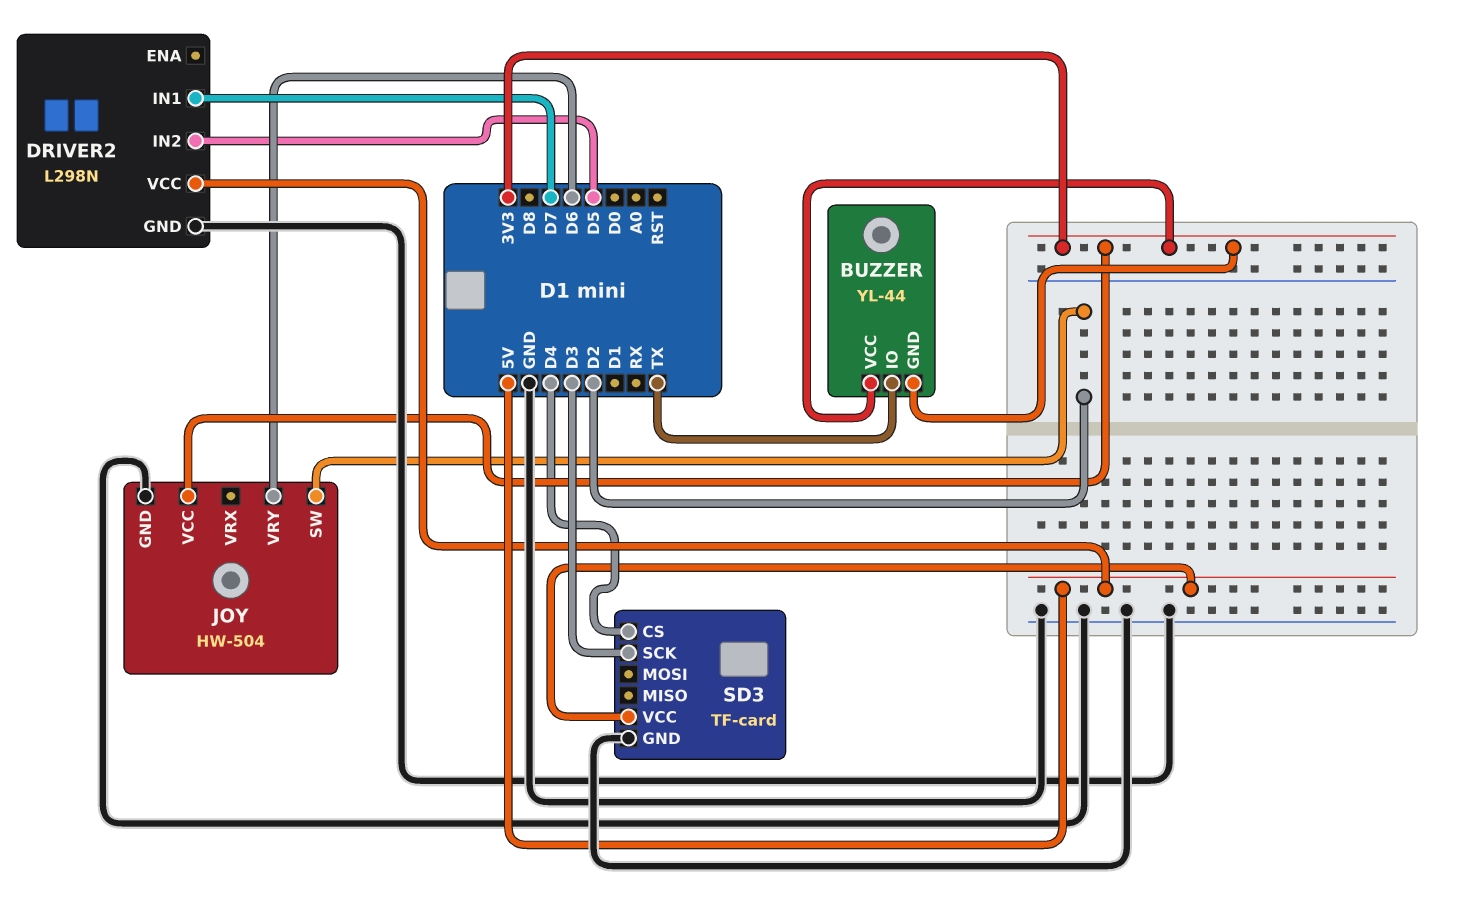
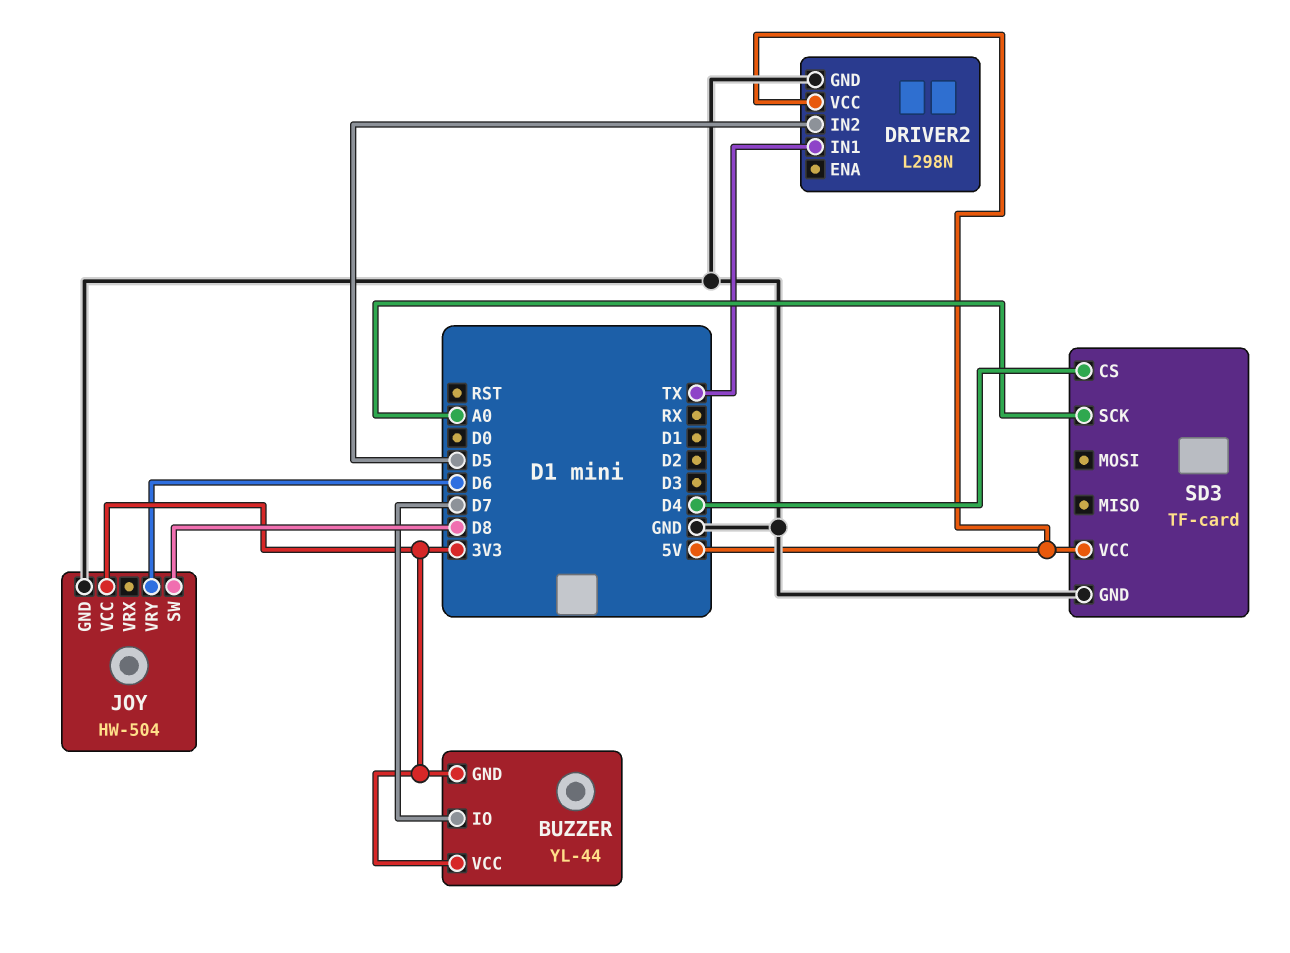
BUZZER pin IO: TX -> D7
DRIVER2 pin IN1: D7 -> TX
JOY pin SW: D2 -> D8
SD3 pin SCK: D3 -> A0

